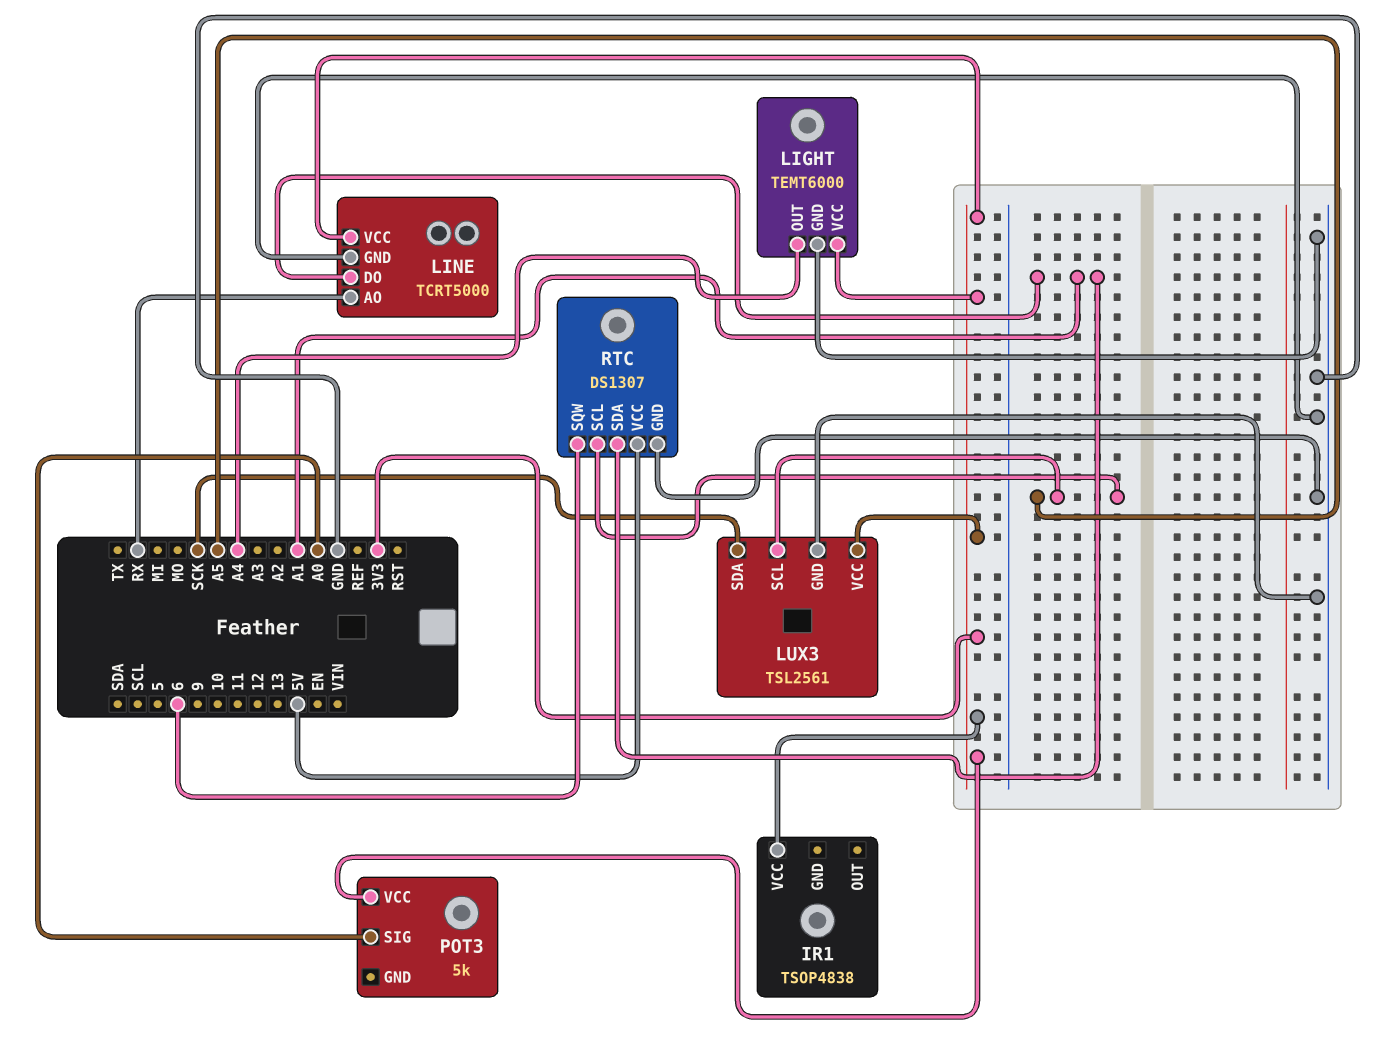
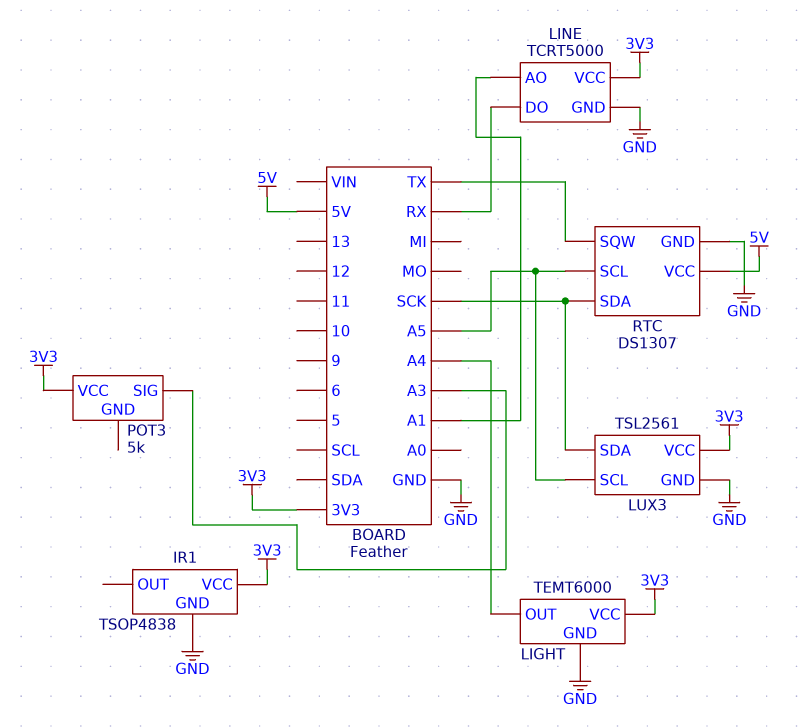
IR1 pin GND: none -> GND
LINE pin AO: RX -> A1
LINE pin DO: A1 -> RX
POT3 pin SIG: A0 -> A3
RTC pin SDA: A1 -> SCK
RTC pin SQW: 6 -> TX

